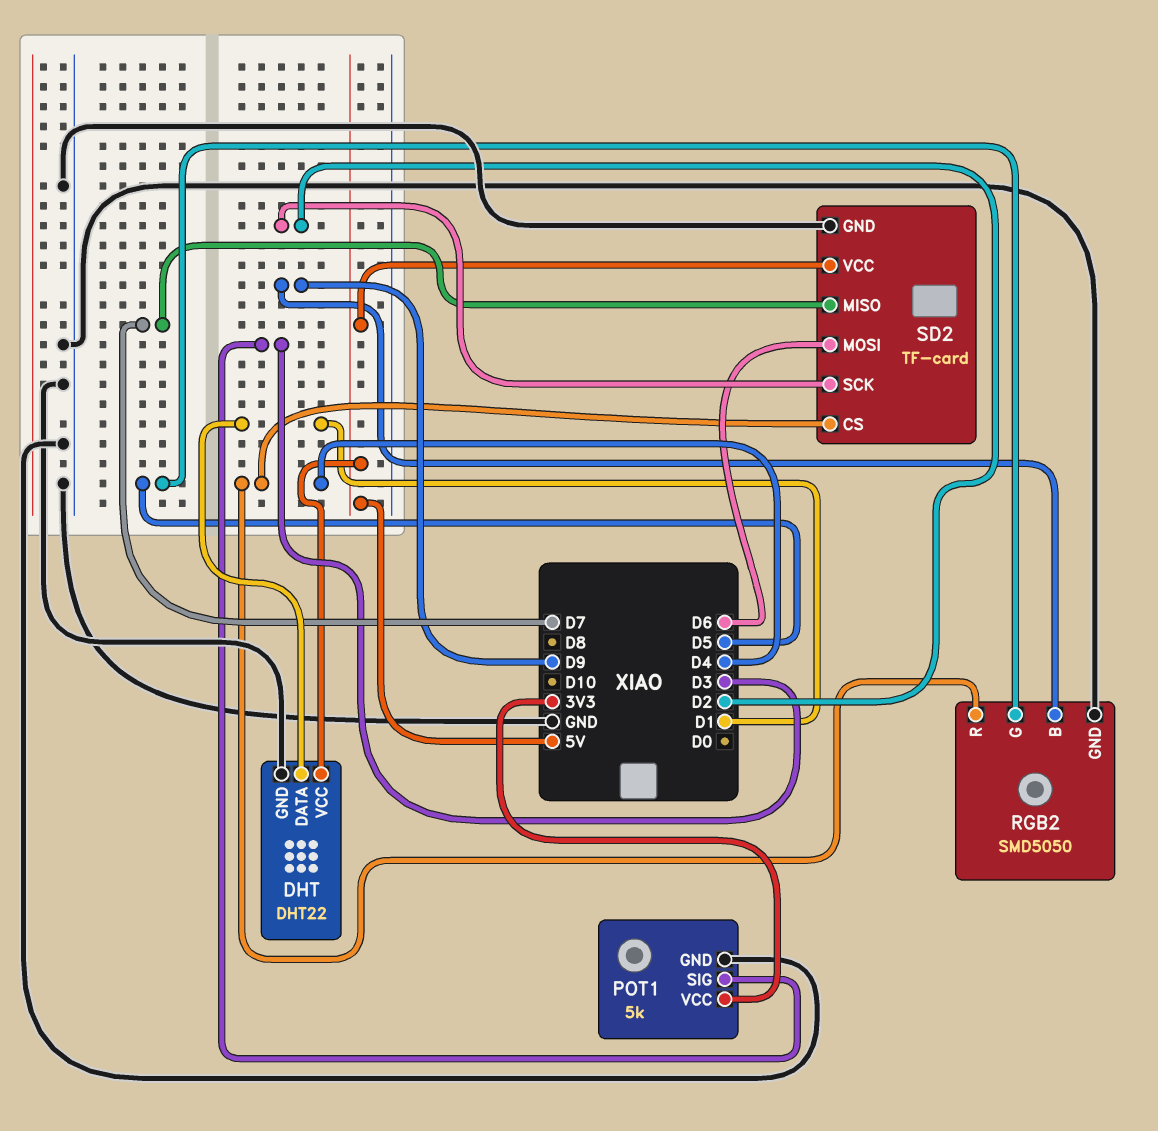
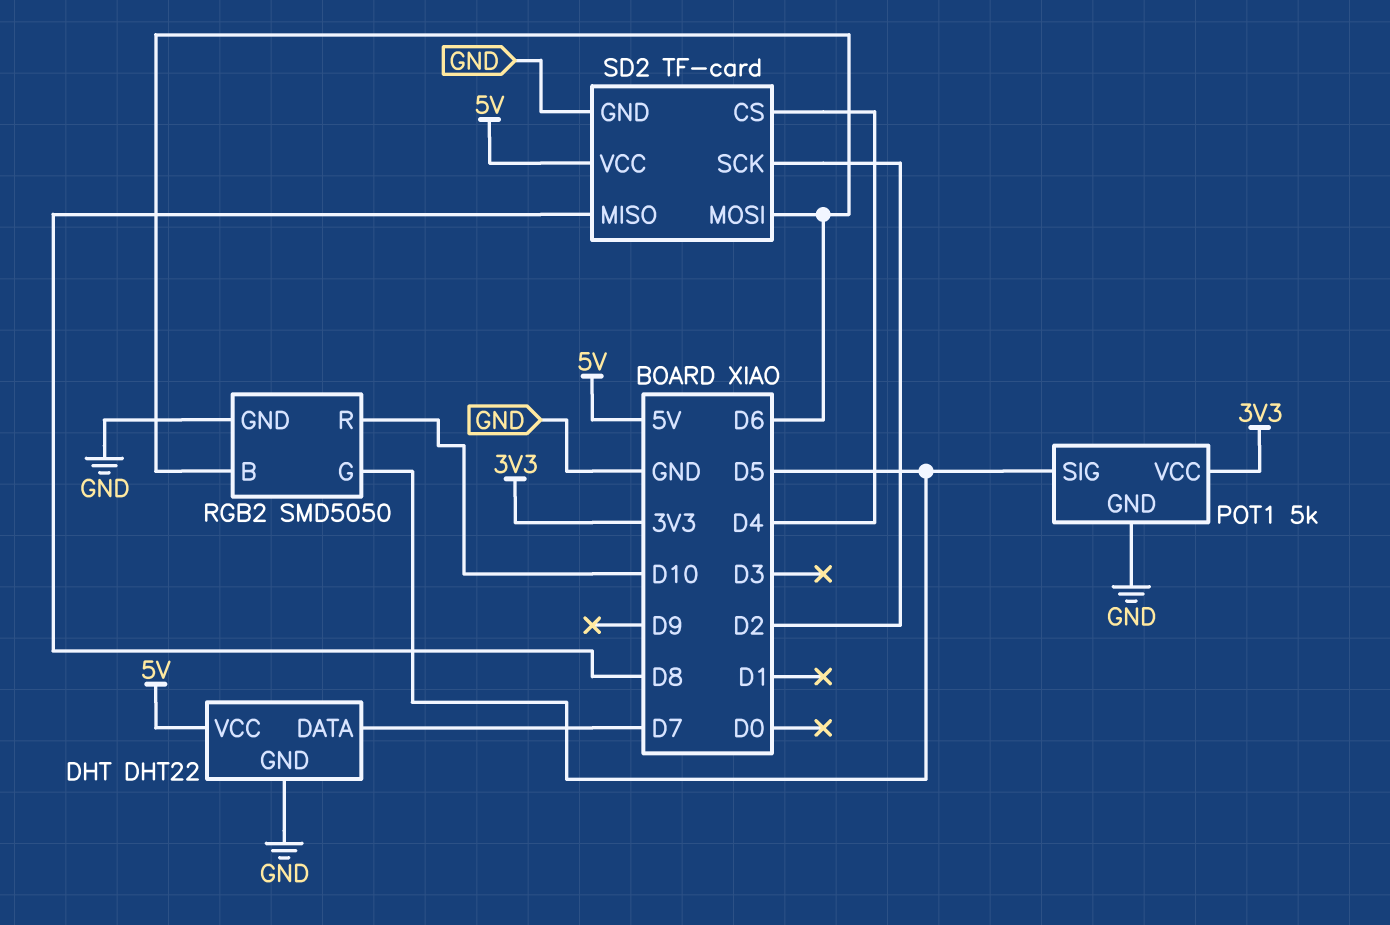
DHT pin DATA: D1 -> D7
POT1 pin SIG: D3 -> D5
RGB2 pin B: D9 -> D6
RGB2 pin R: D4 -> D10
SD2 pin MISO: D7 -> D8

